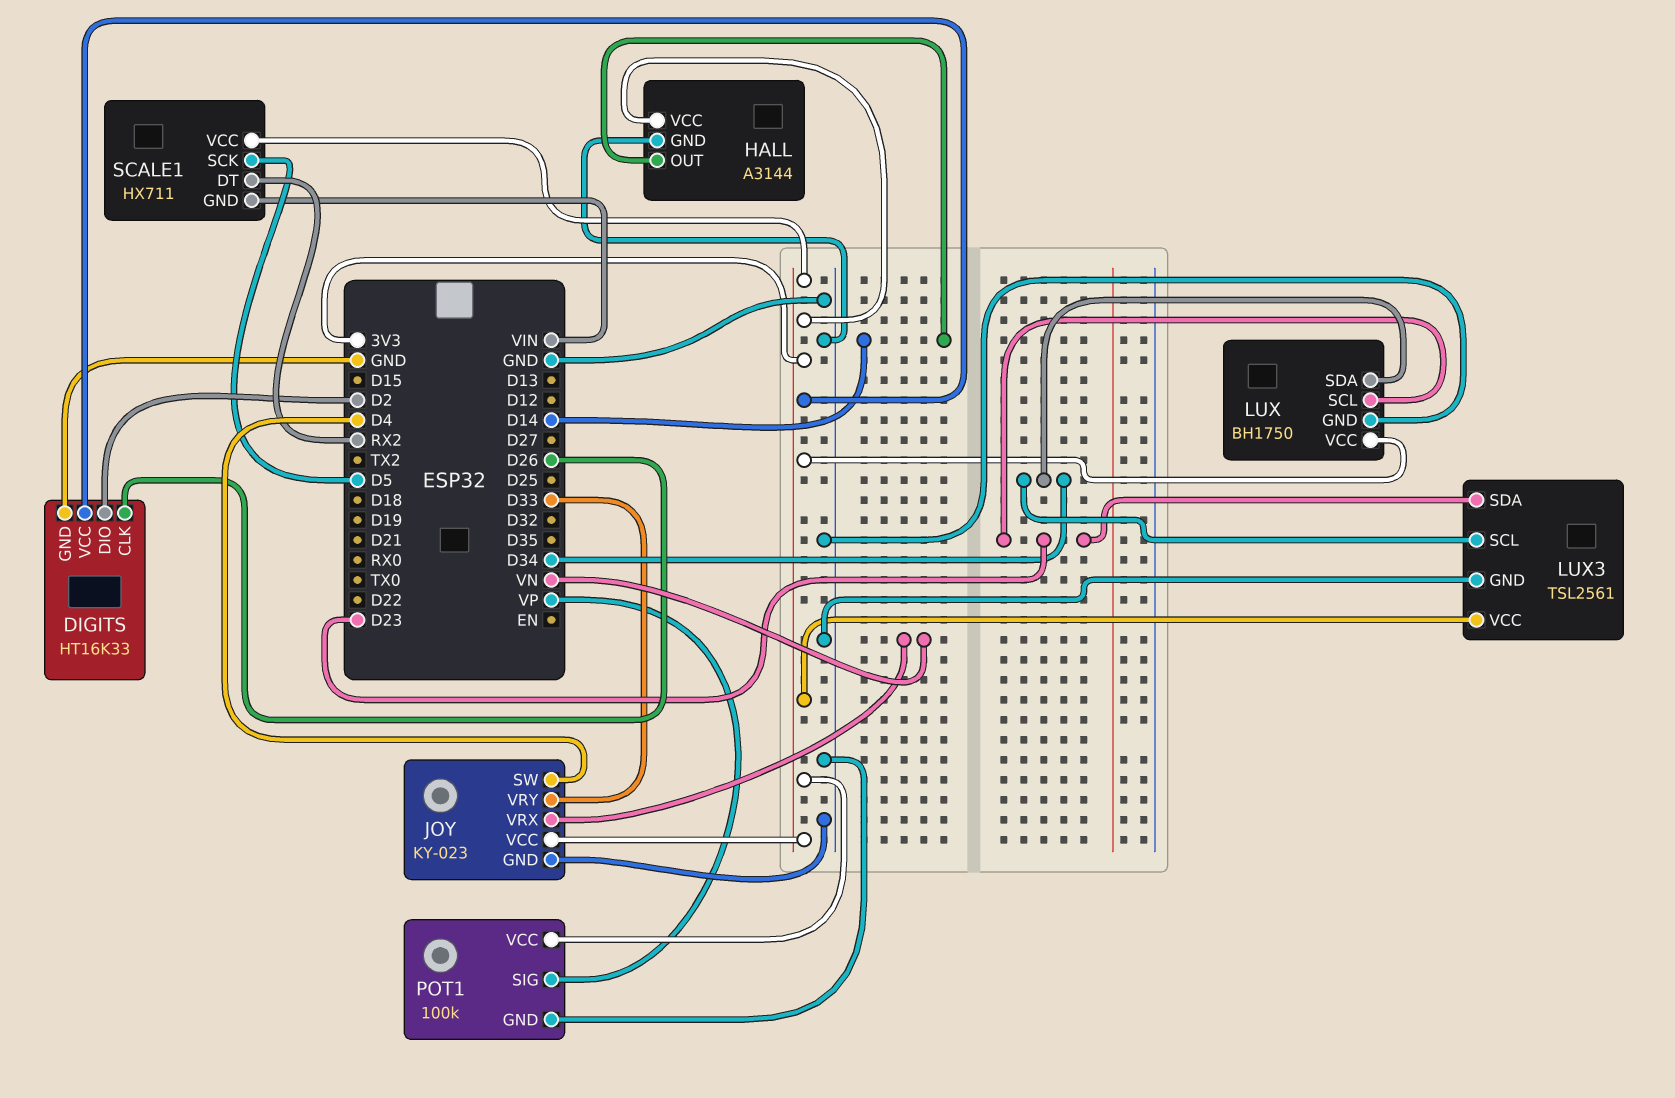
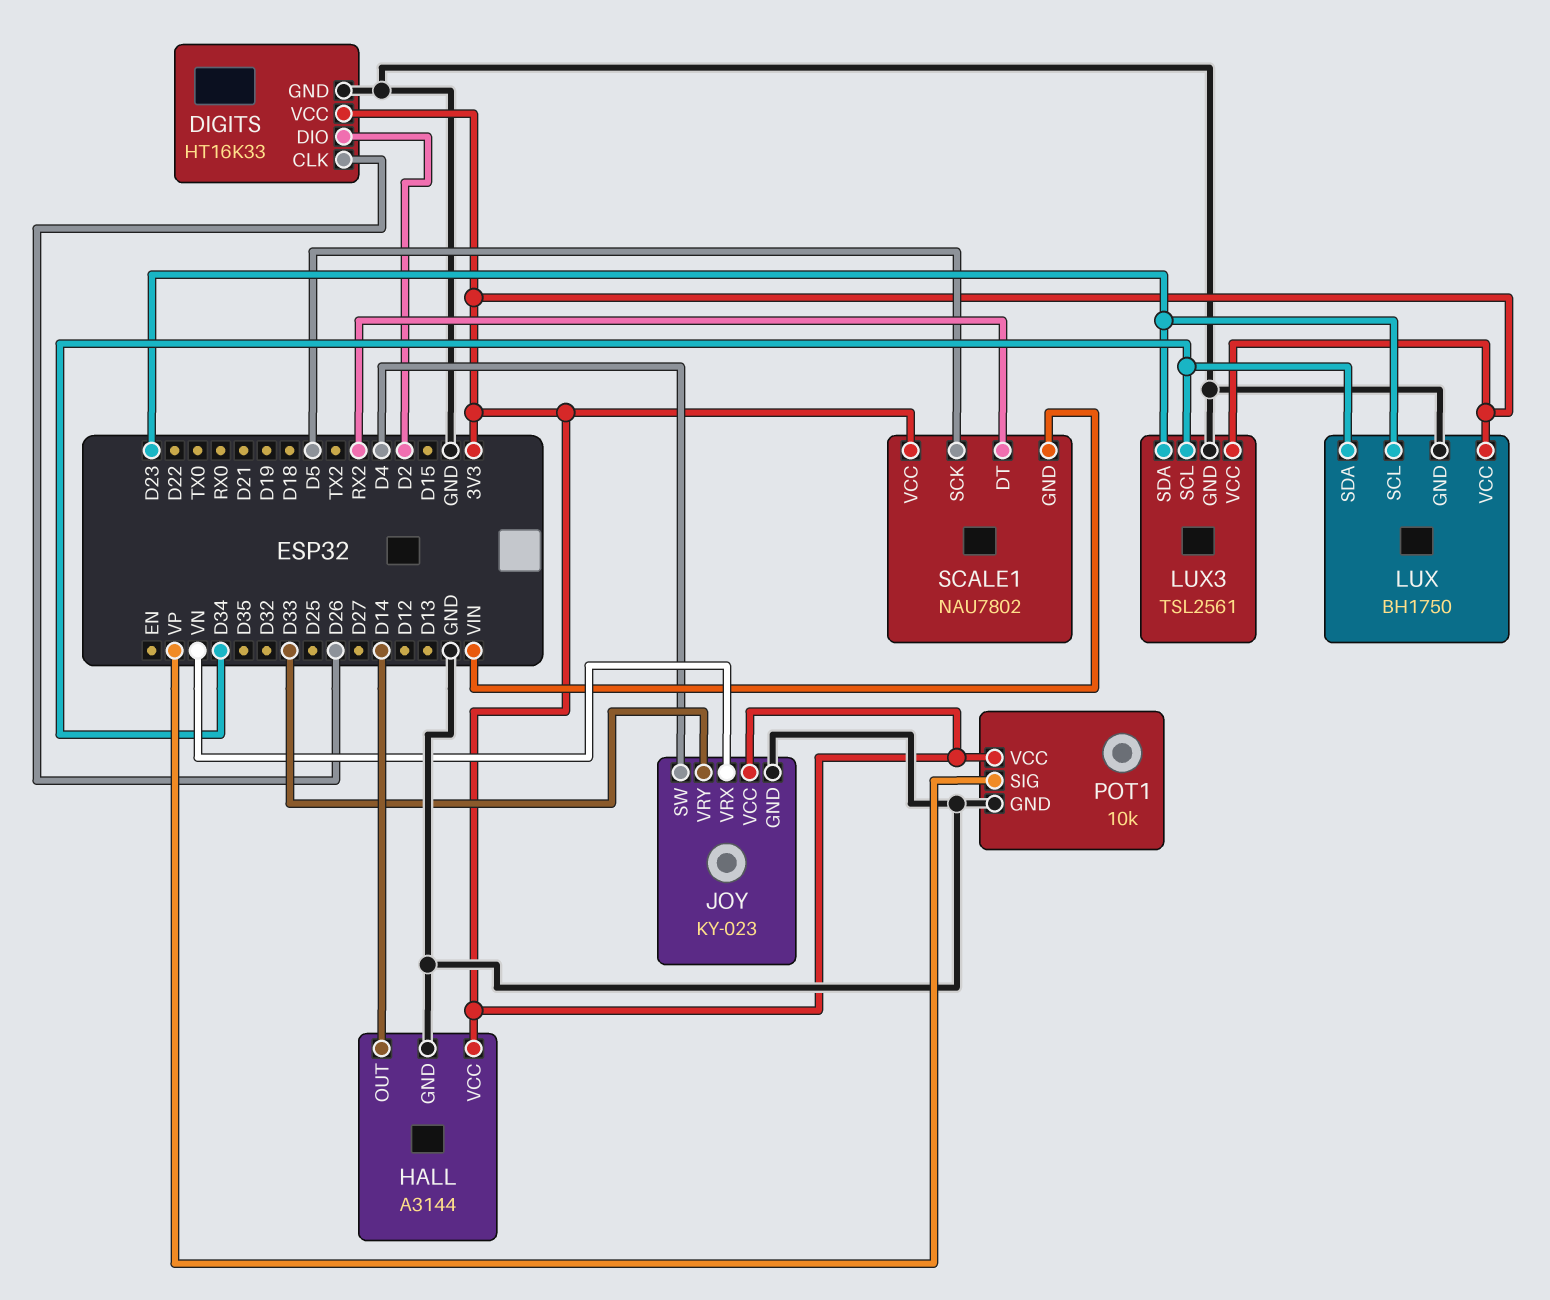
POT1: 100k -> 10k
SCALE1: HX711 -> NAU7802

